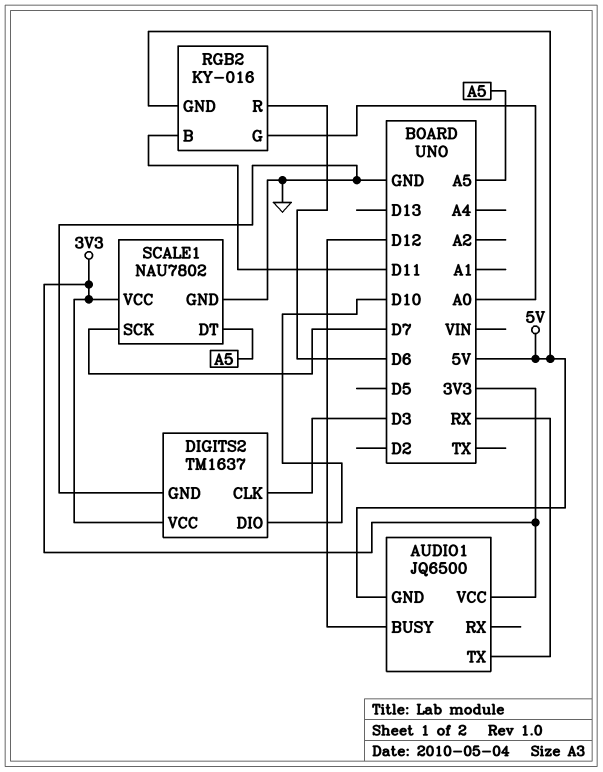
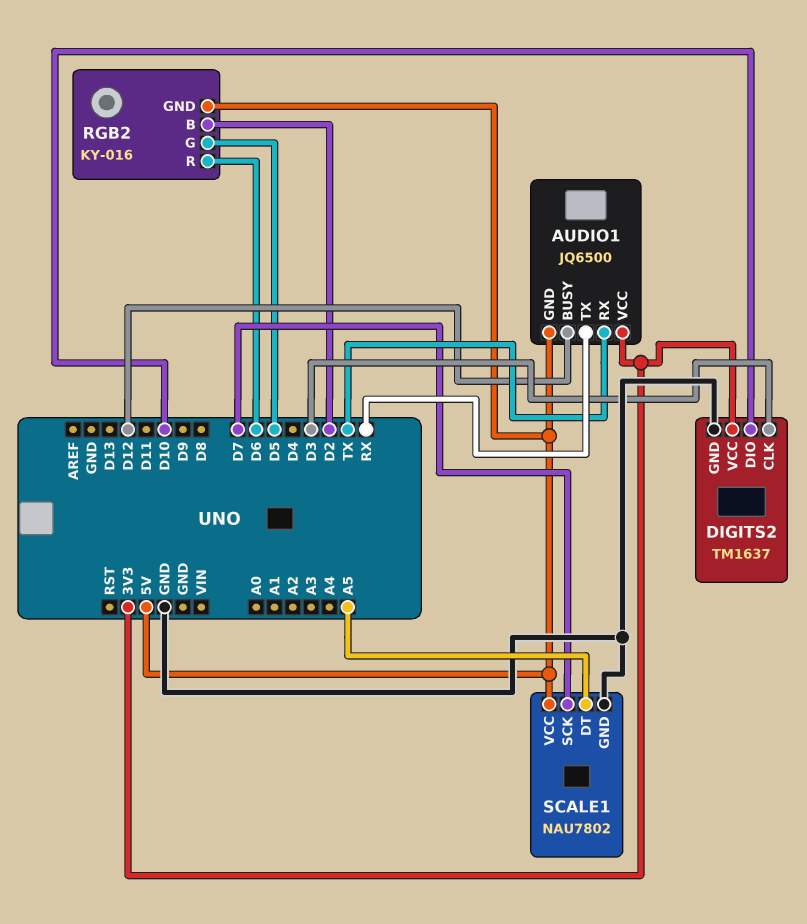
AUDIO1 pin RX: none -> TX
RGB2 pin B: D11 -> D2
RGB2 pin G: A0 -> D5
SCALE1 pin VCC: 3V3 -> 5V

